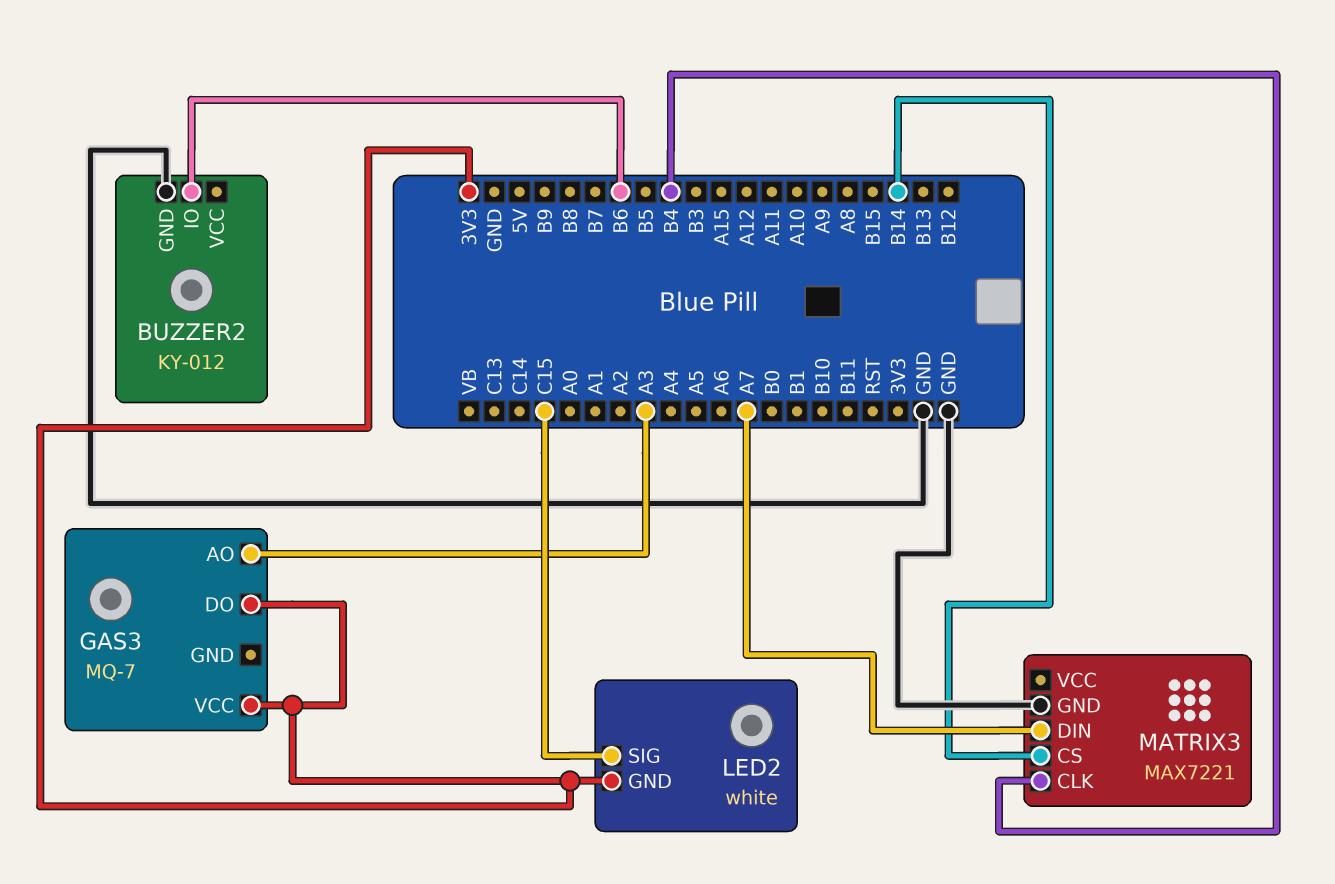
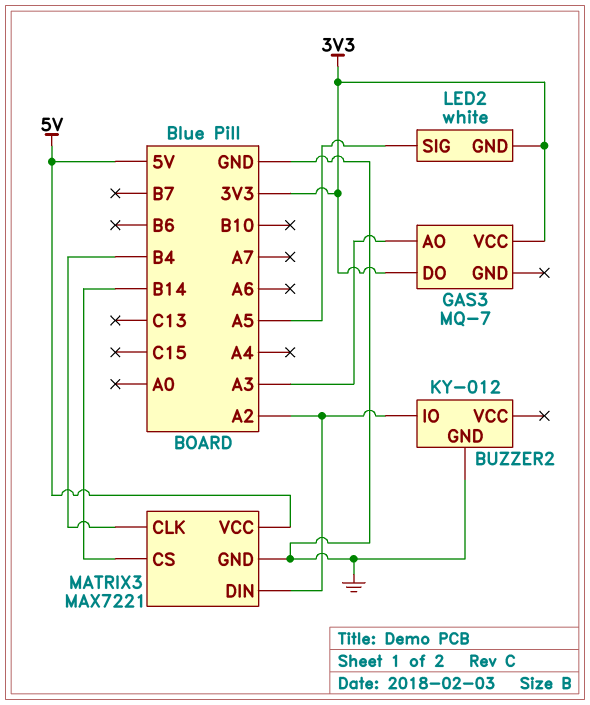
BUZZER2 pin IO: B6 -> A2
LED2 pin SIG: C15 -> A5
MATRIX3 pin DIN: A7 -> A2
MATRIX3 pin VCC: none -> 5V

